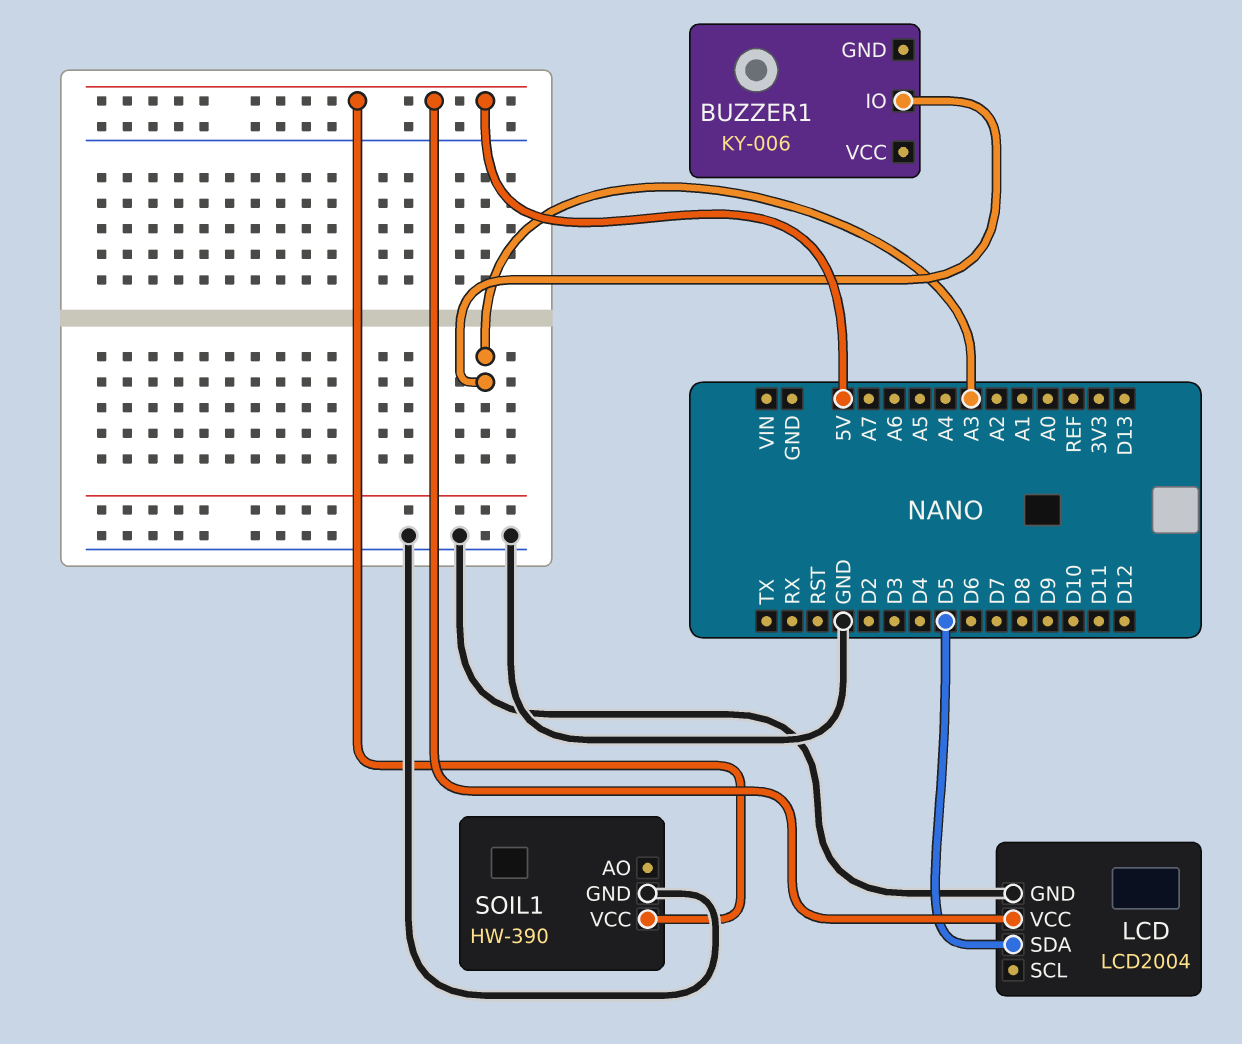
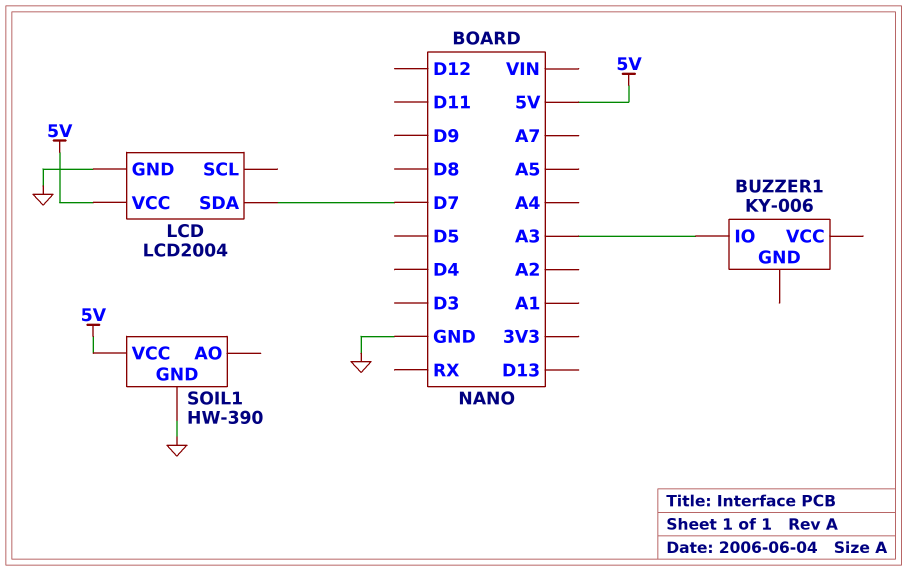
LCD pin SDA: D5 -> D7

